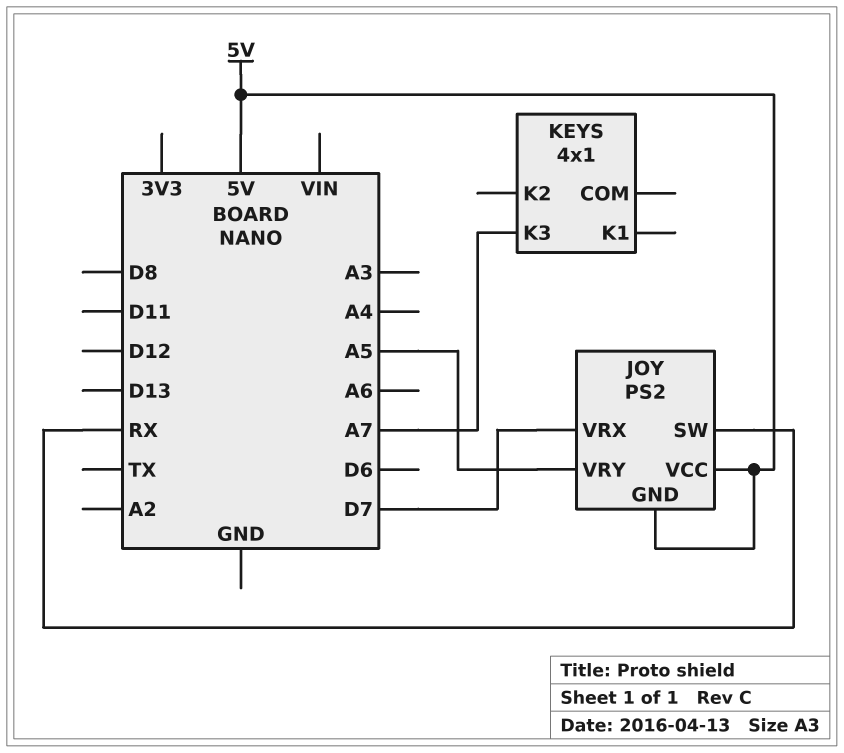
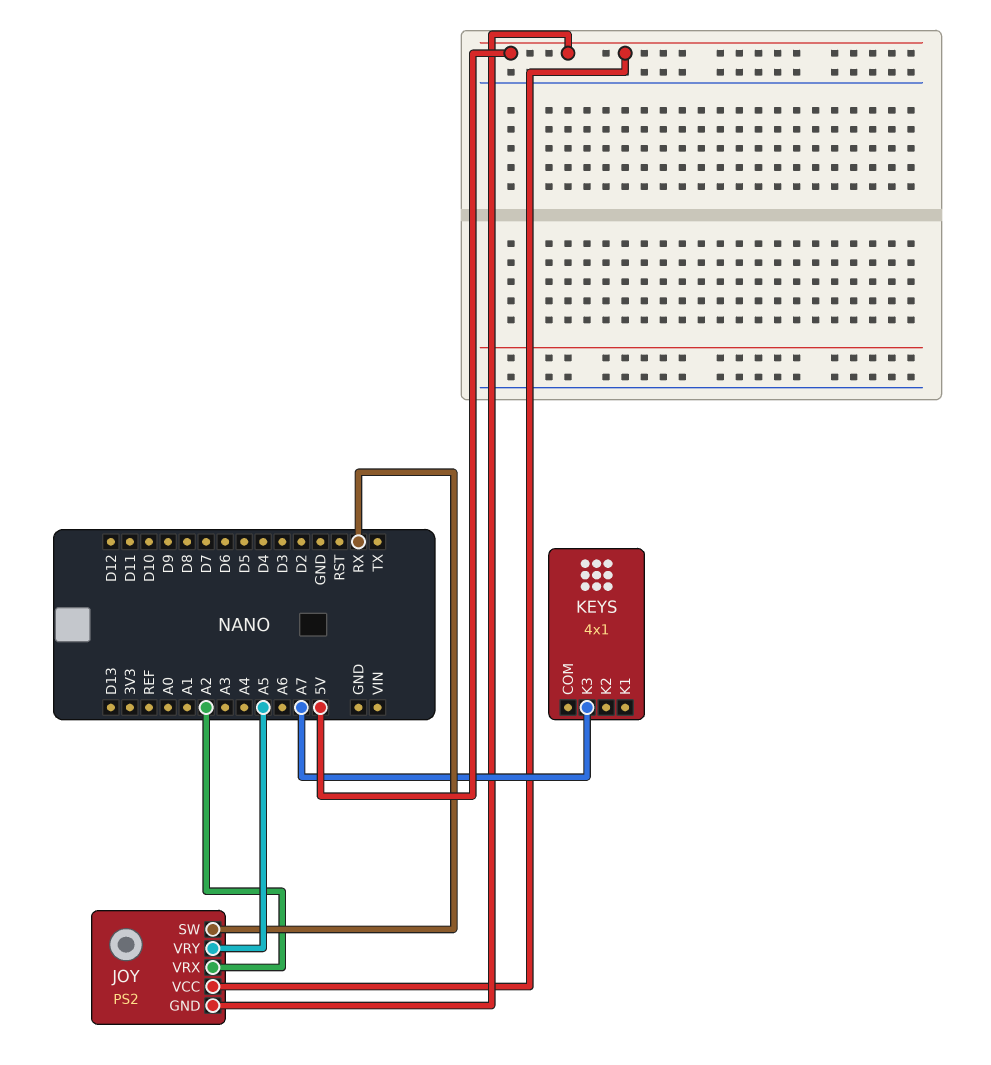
JOY pin VRX: D7 -> A2

